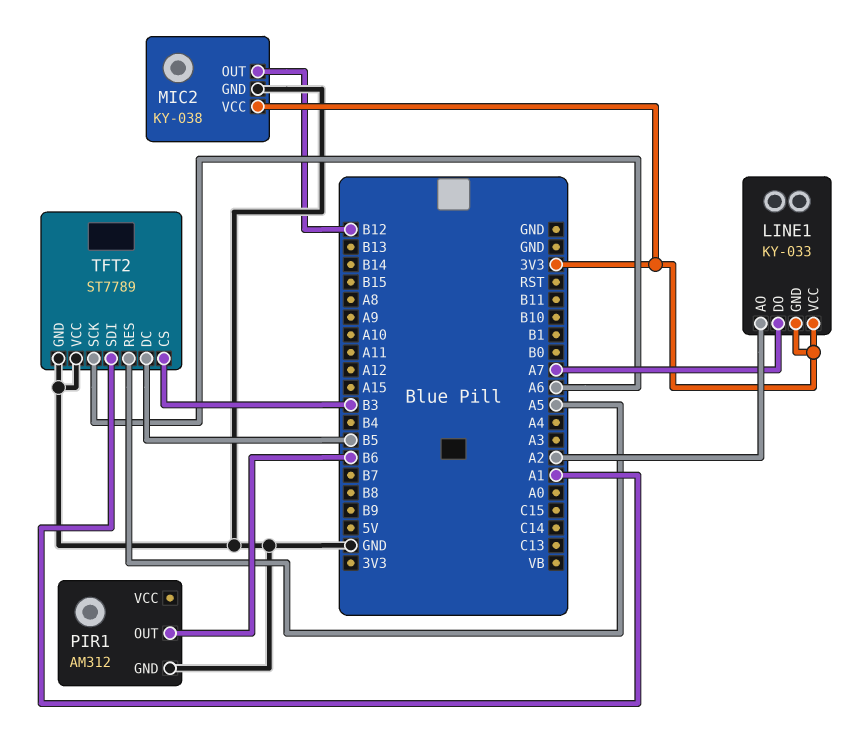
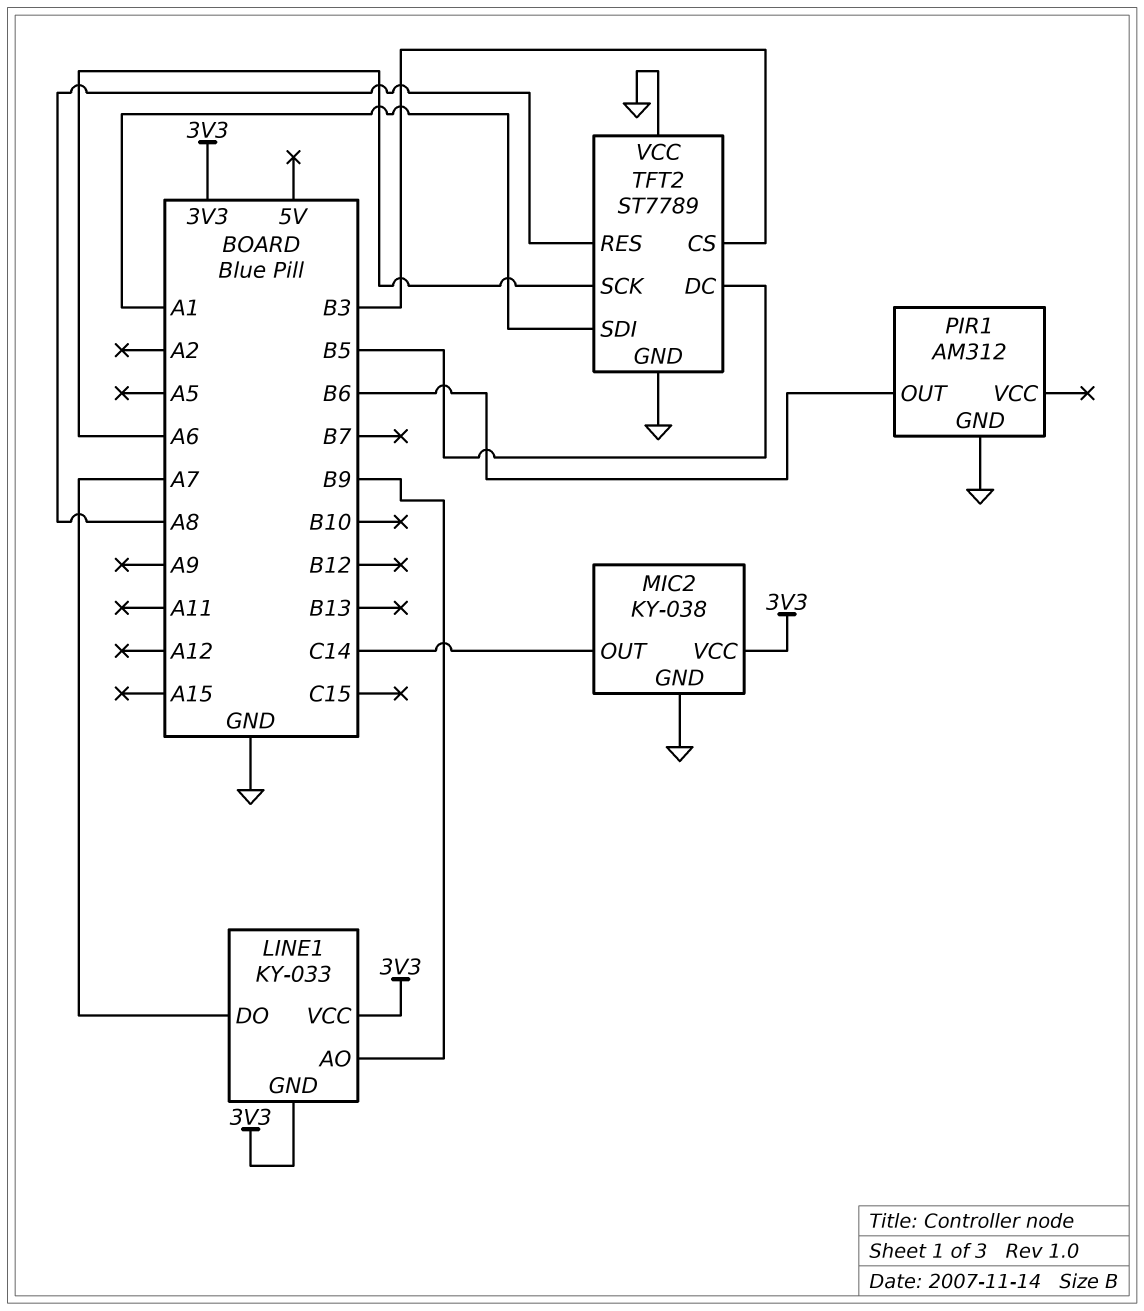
LINE1 pin AO: A2 -> B9
MIC2 pin OUT: B12 -> C14
TFT2 pin RES: A5 -> A8

